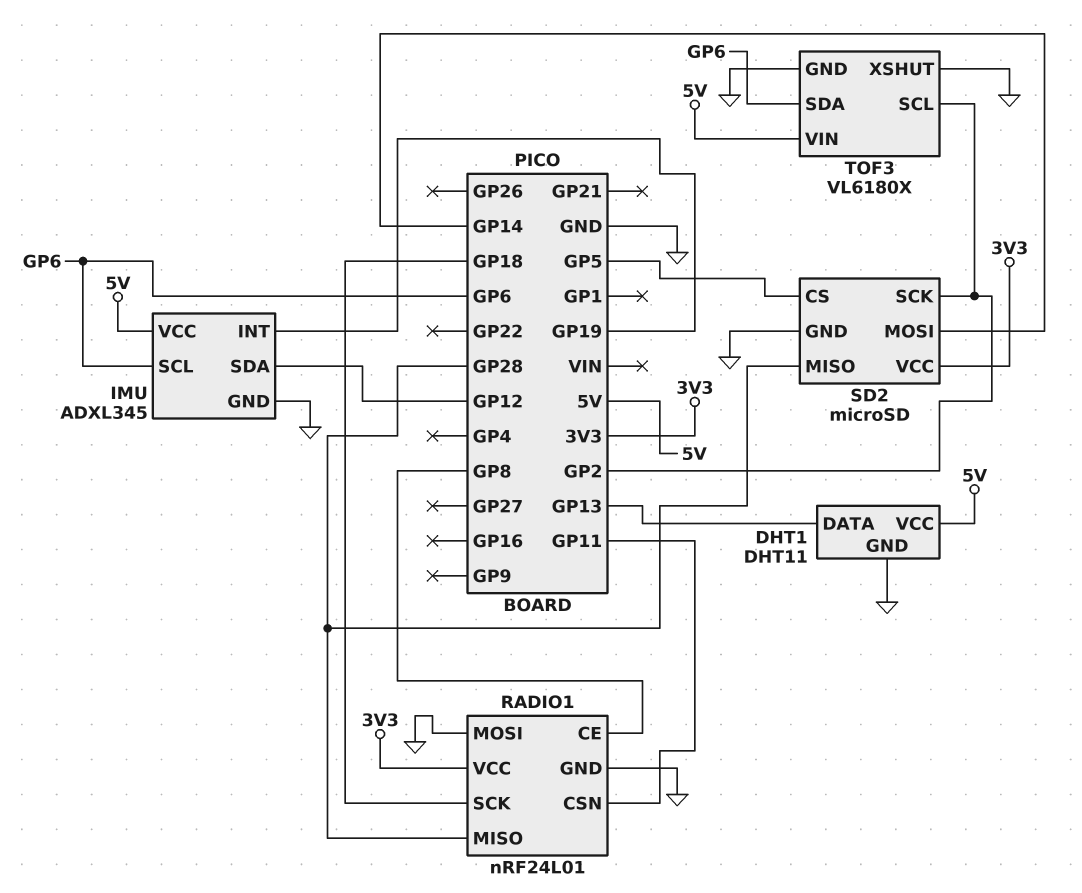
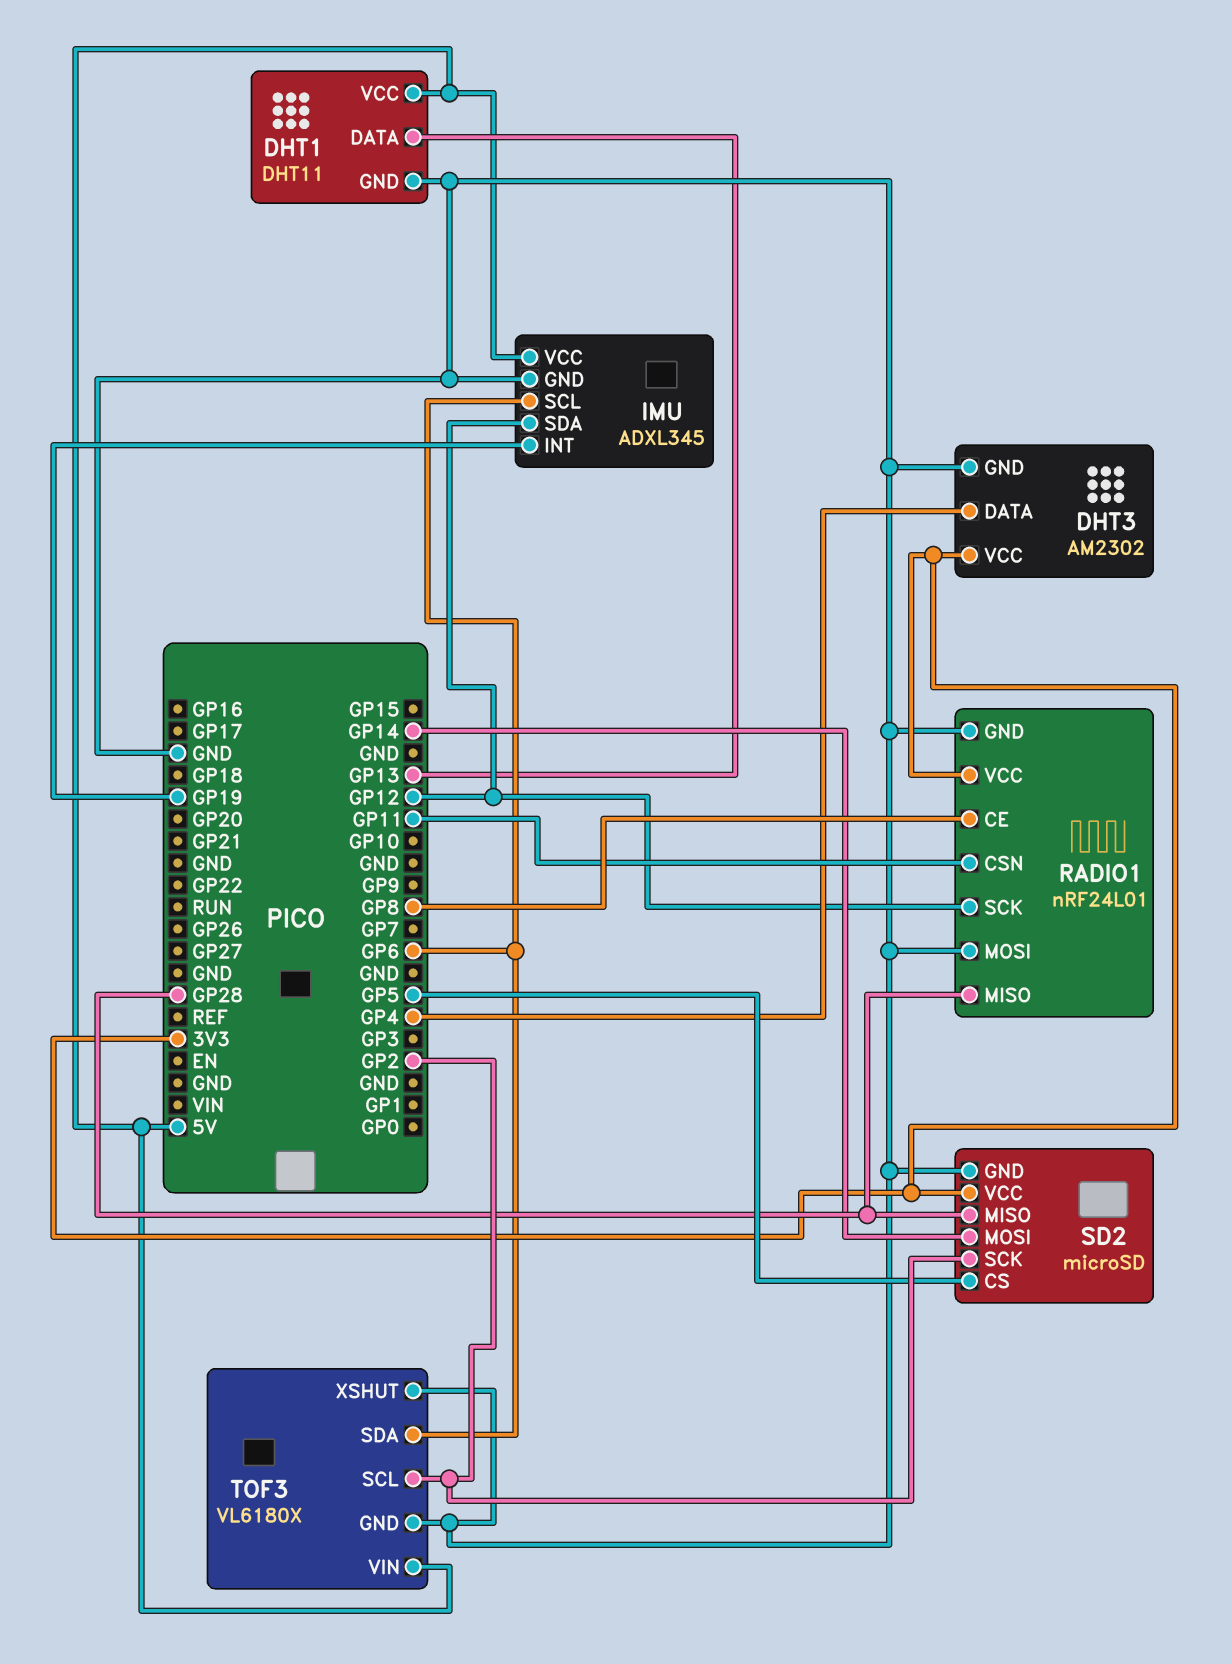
DHT3: none -> AM2302
DHT3 pin DATA: none -> GP4
DHT3 pin GND: none -> GND
DHT3 pin VCC: none -> 3V3
RADIO1 pin SCK: GP18 -> GP12

